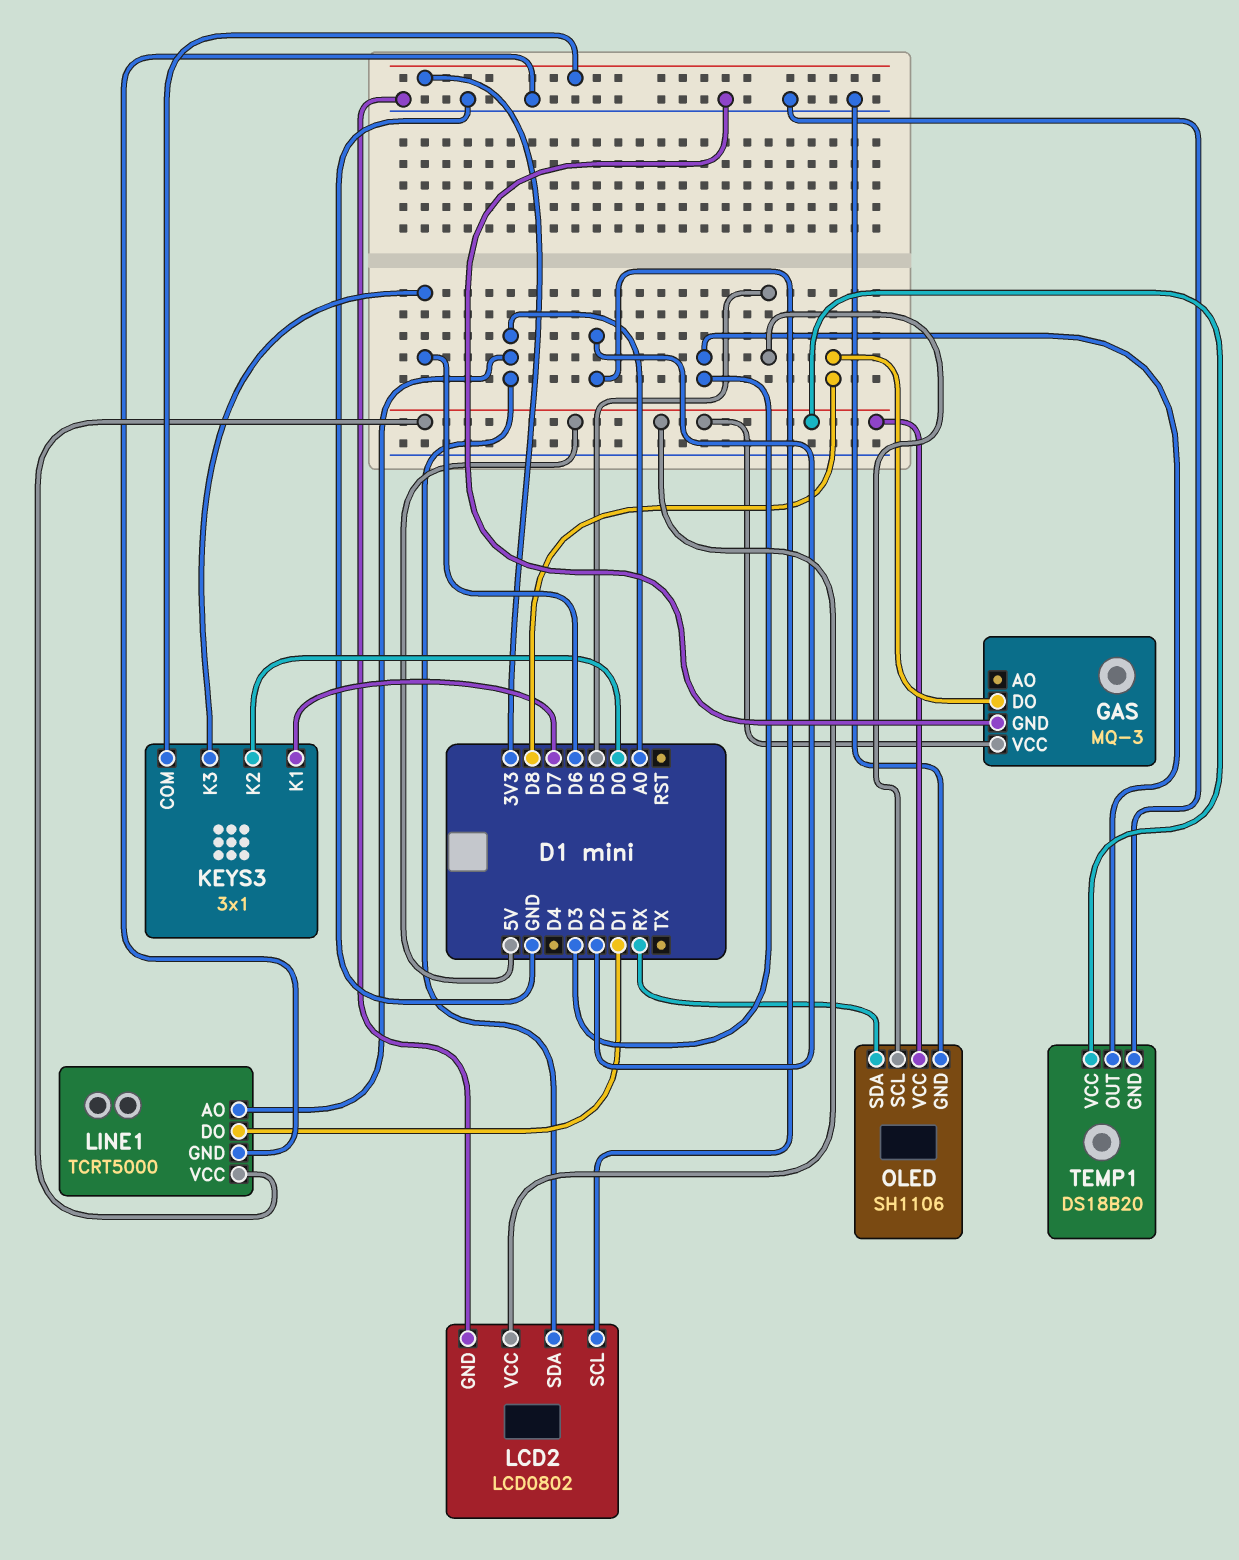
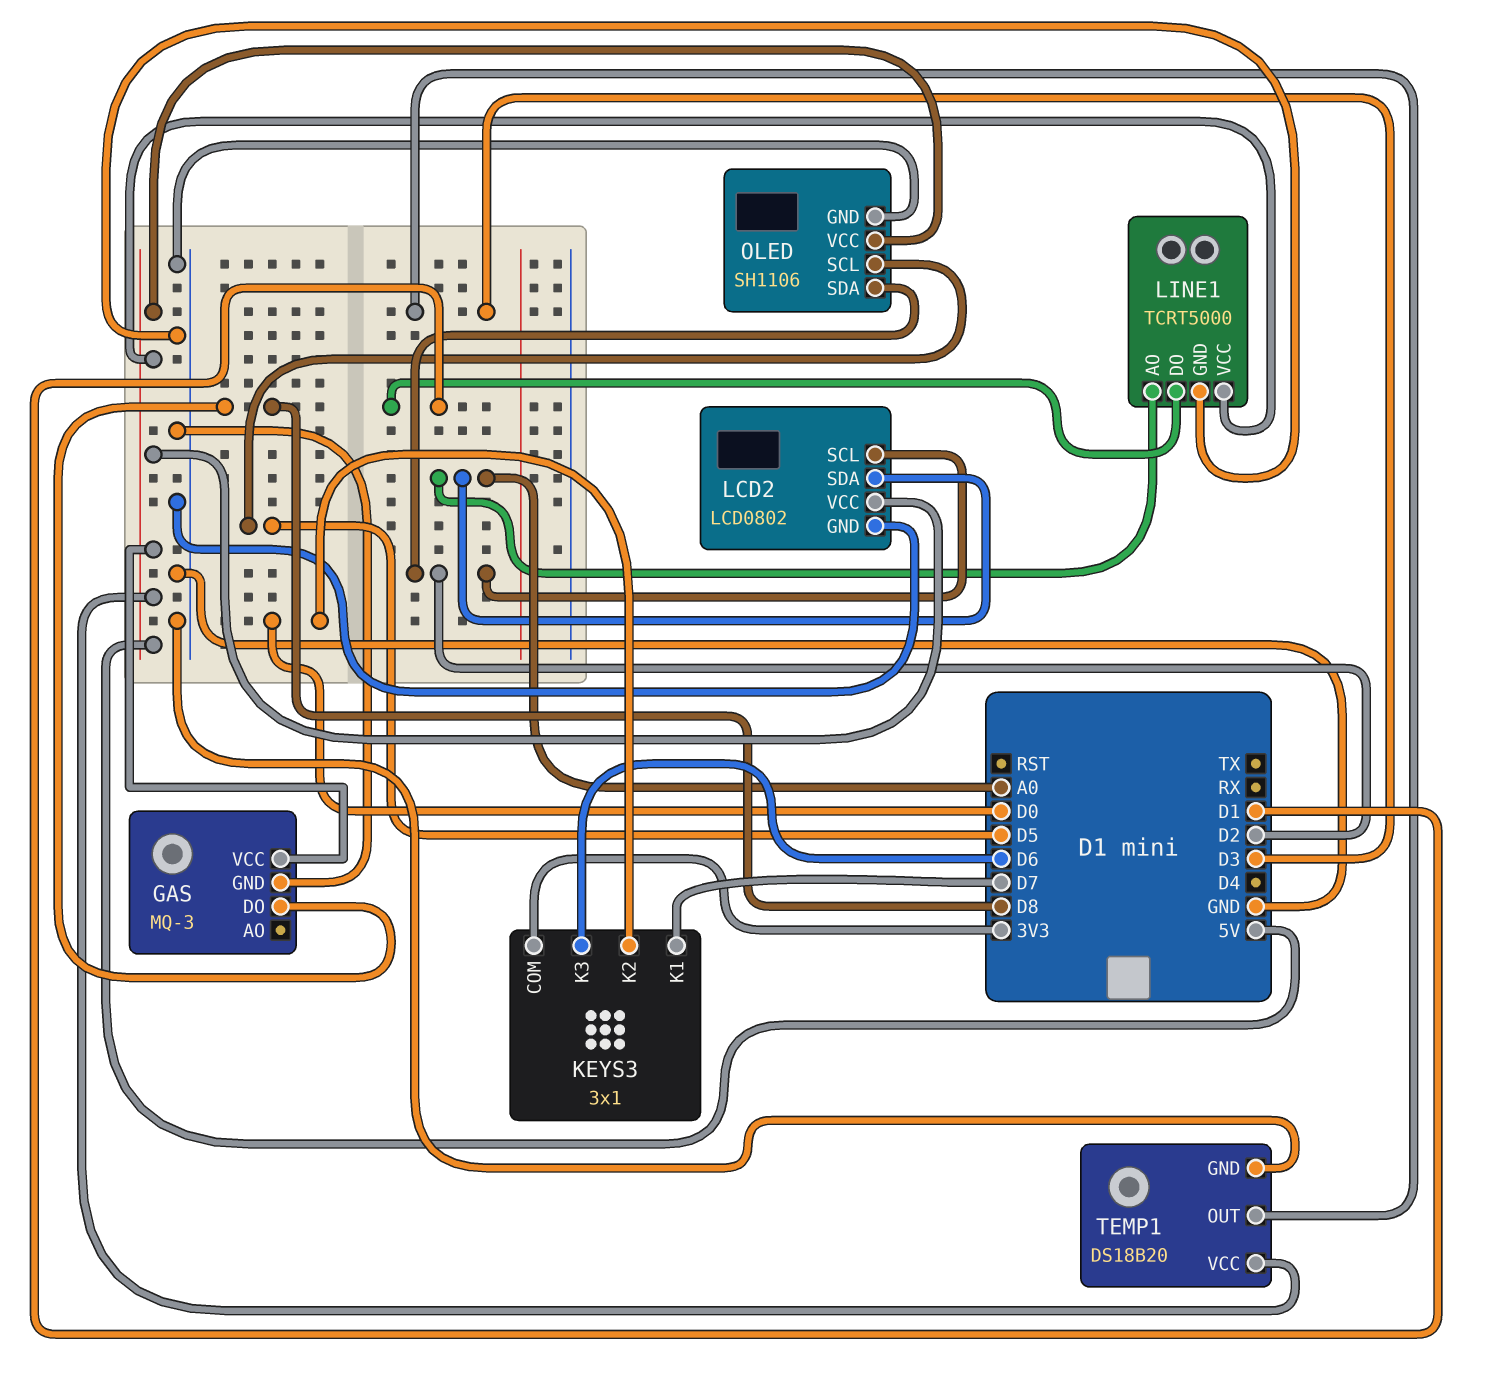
OLED pin SDA: RX -> D2

